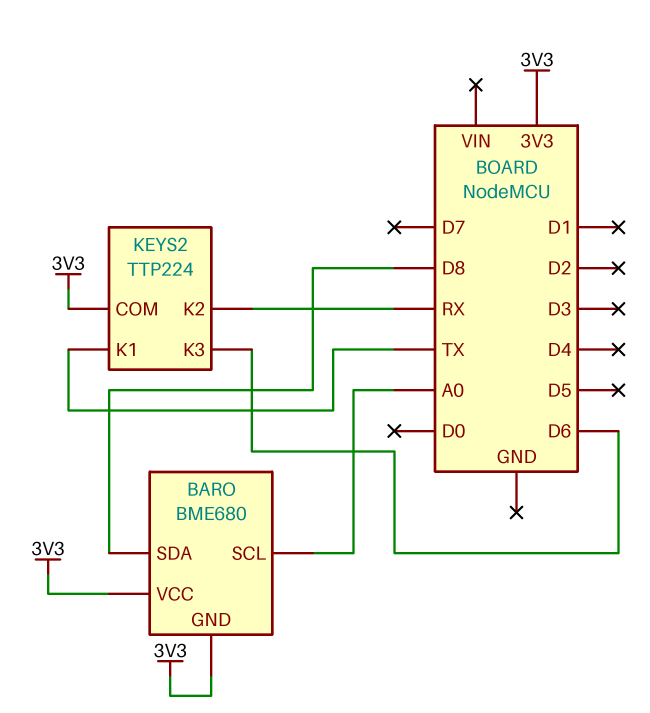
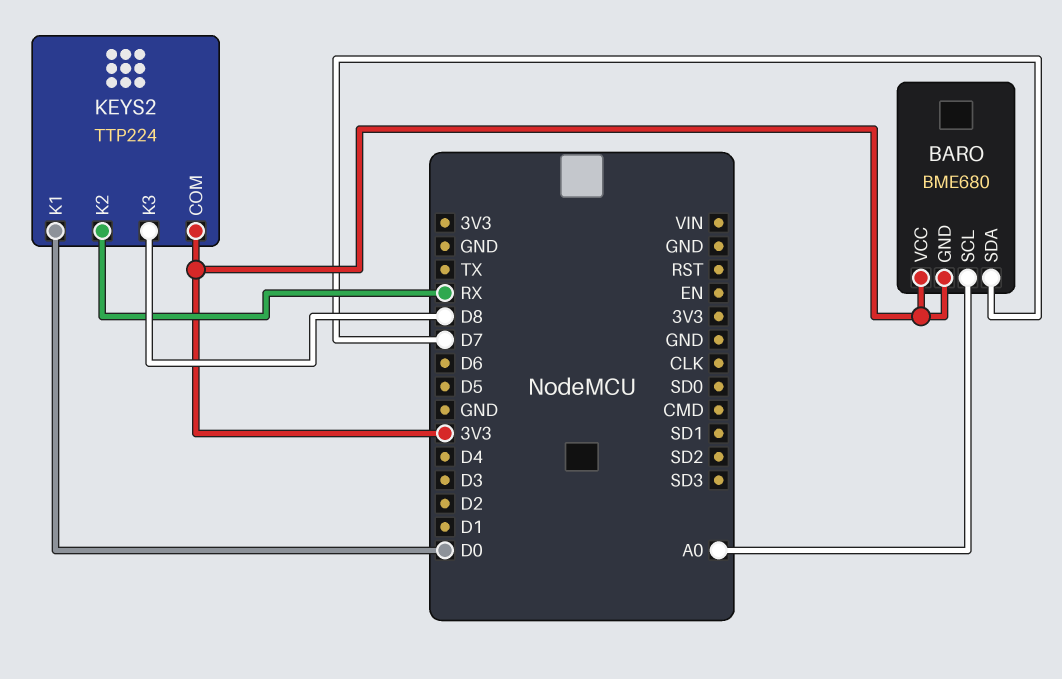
BARO pin SDA: D8 -> D7
KEYS2 pin K1: TX -> D0
KEYS2 pin K3: D6 -> D8

